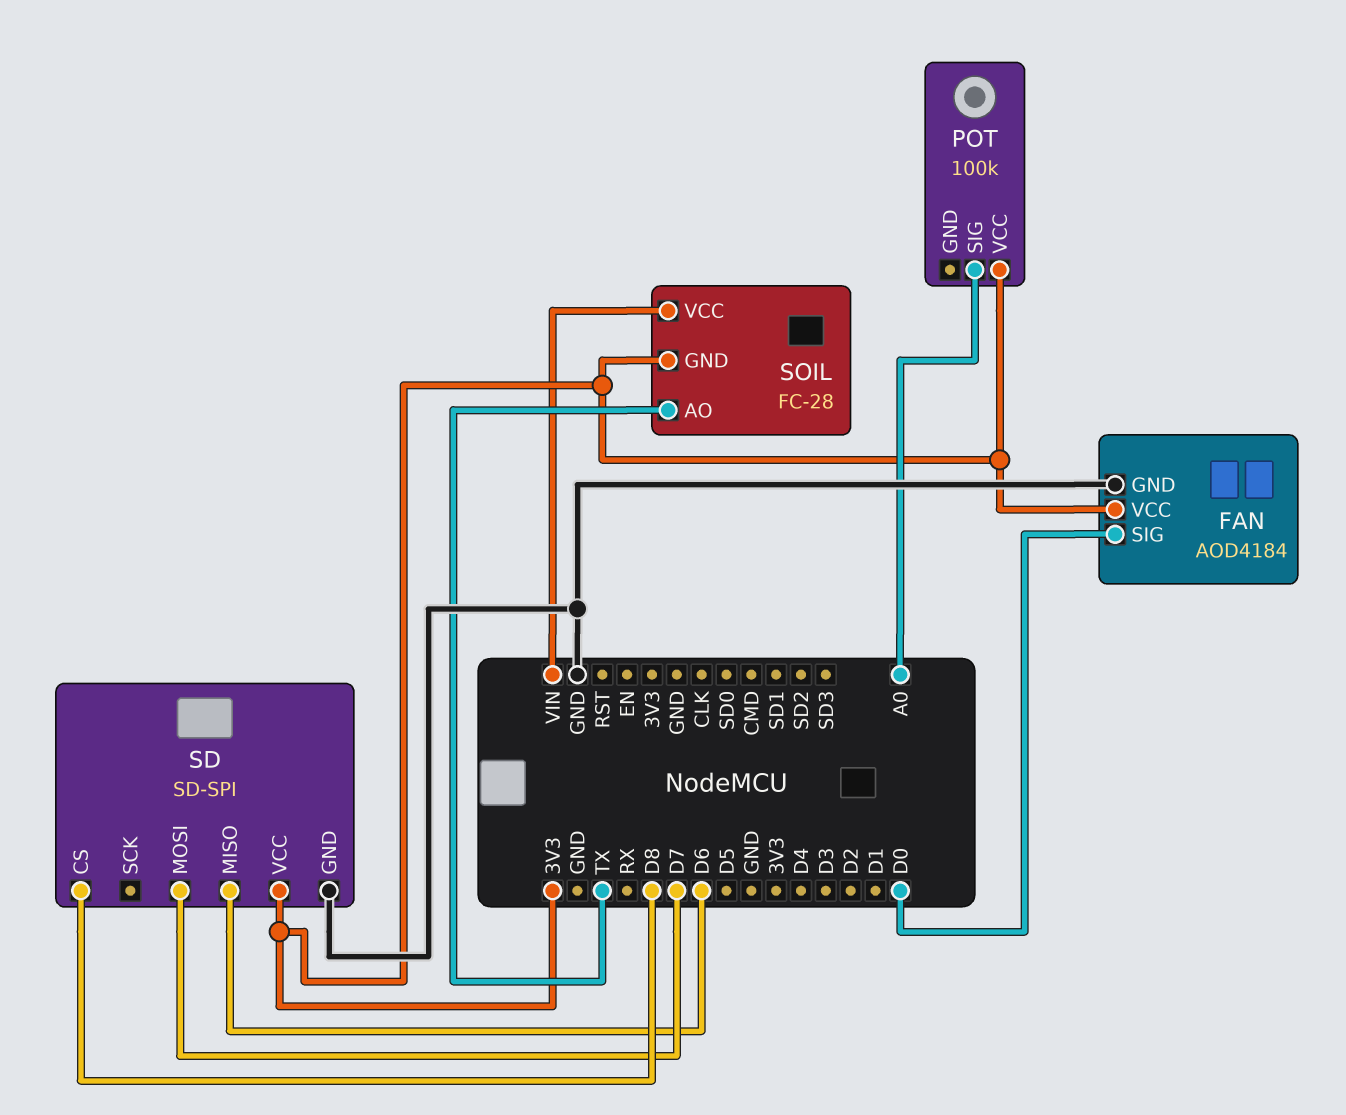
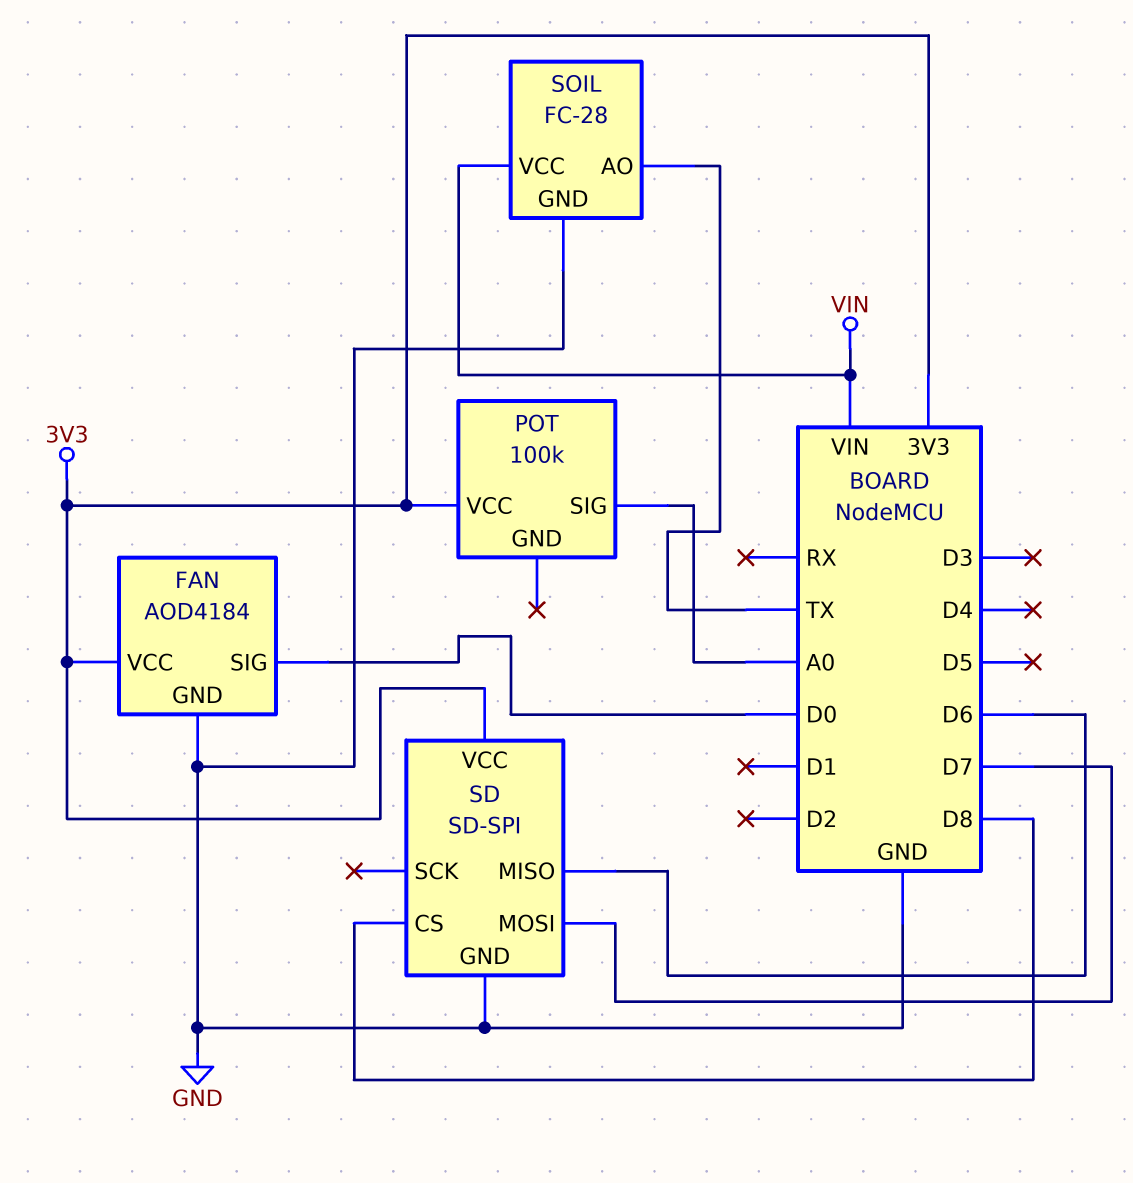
SOIL pin GND: 3V3 -> GND

